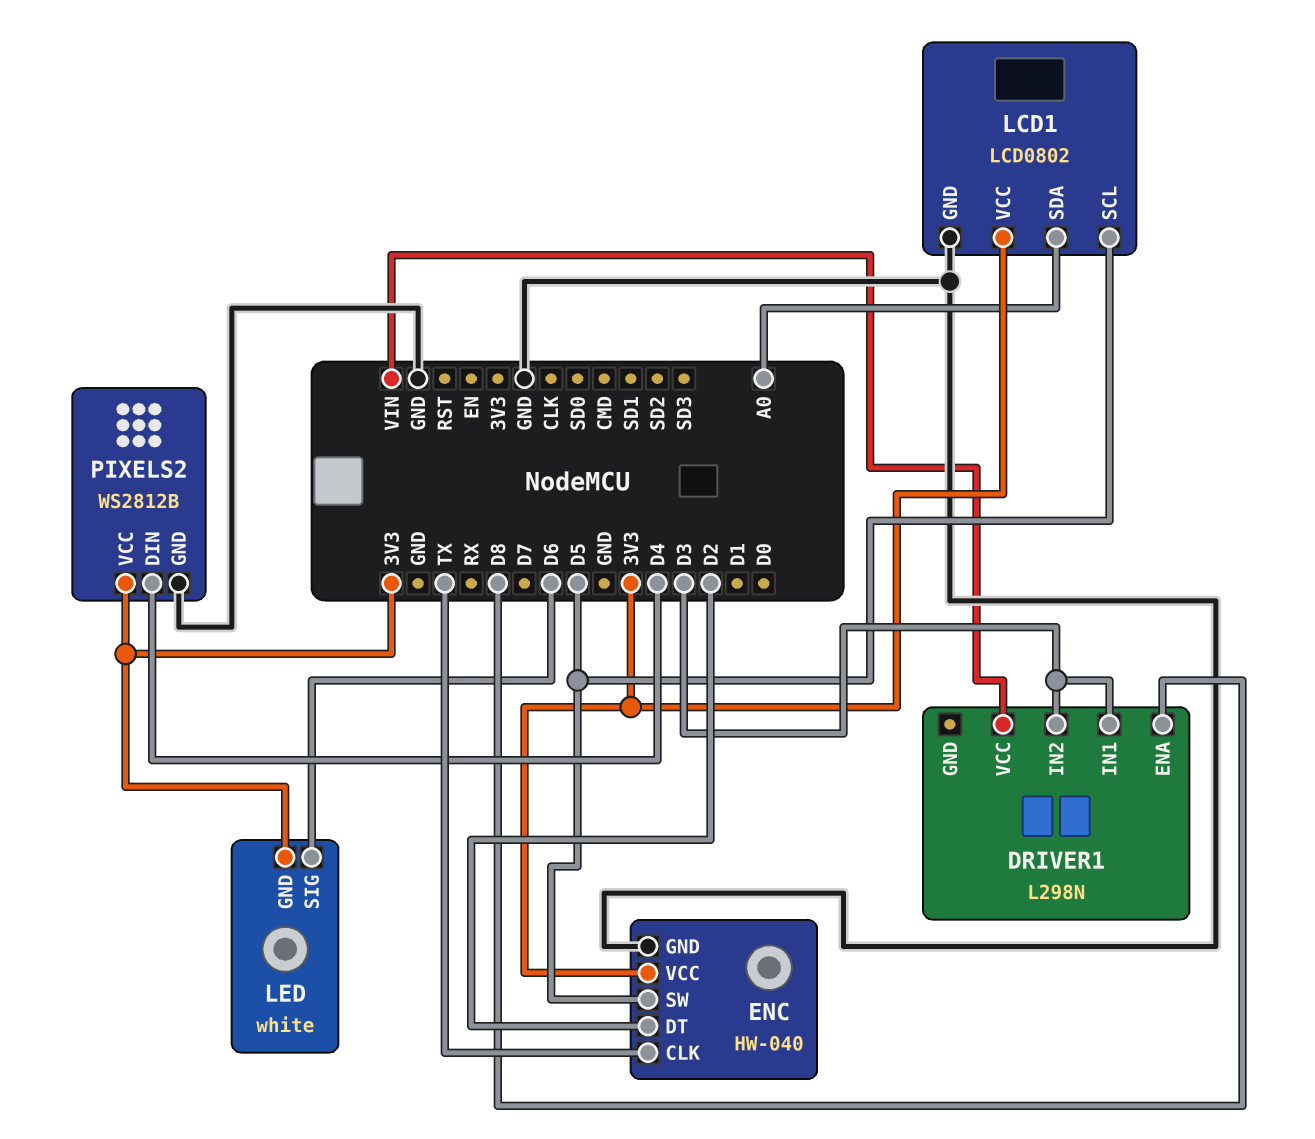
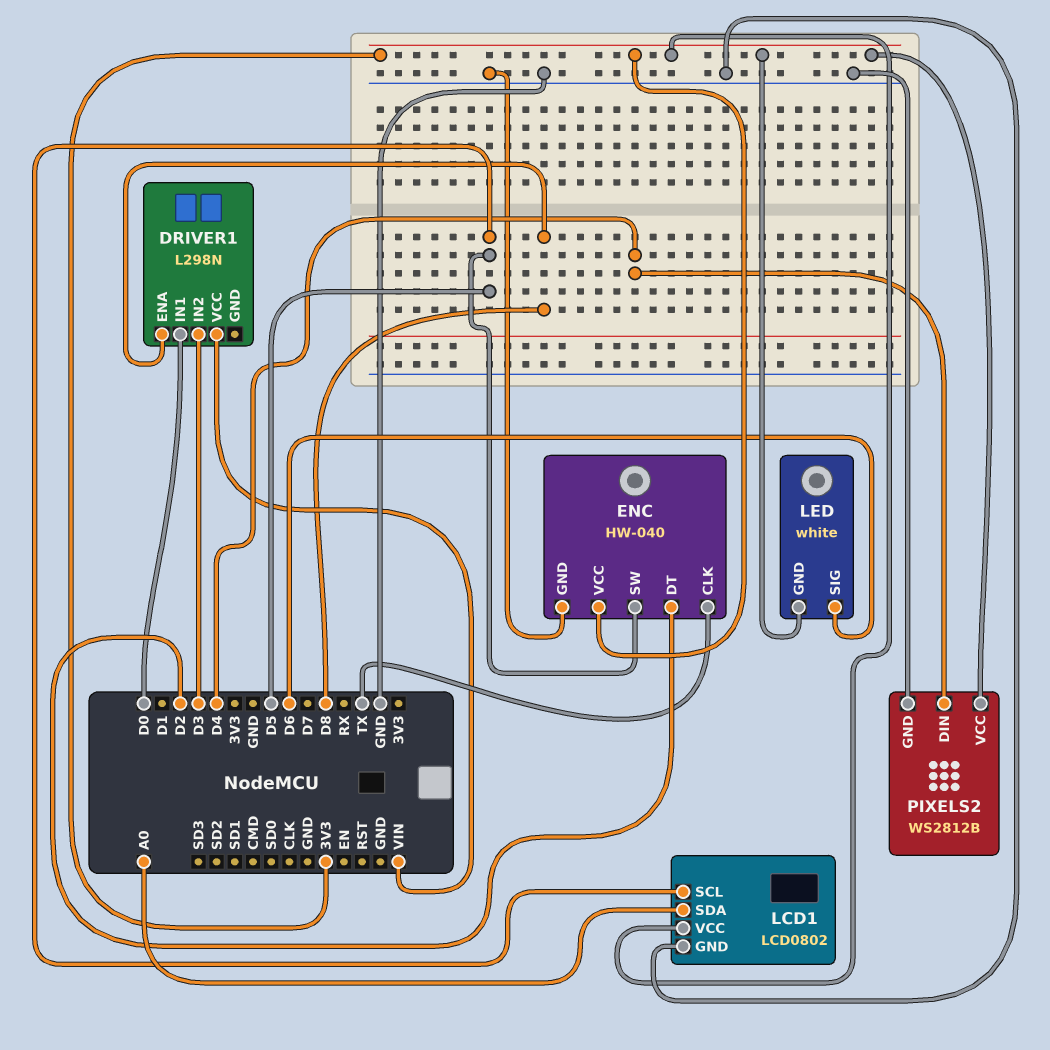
DRIVER1 pin IN1: D3 -> D0

